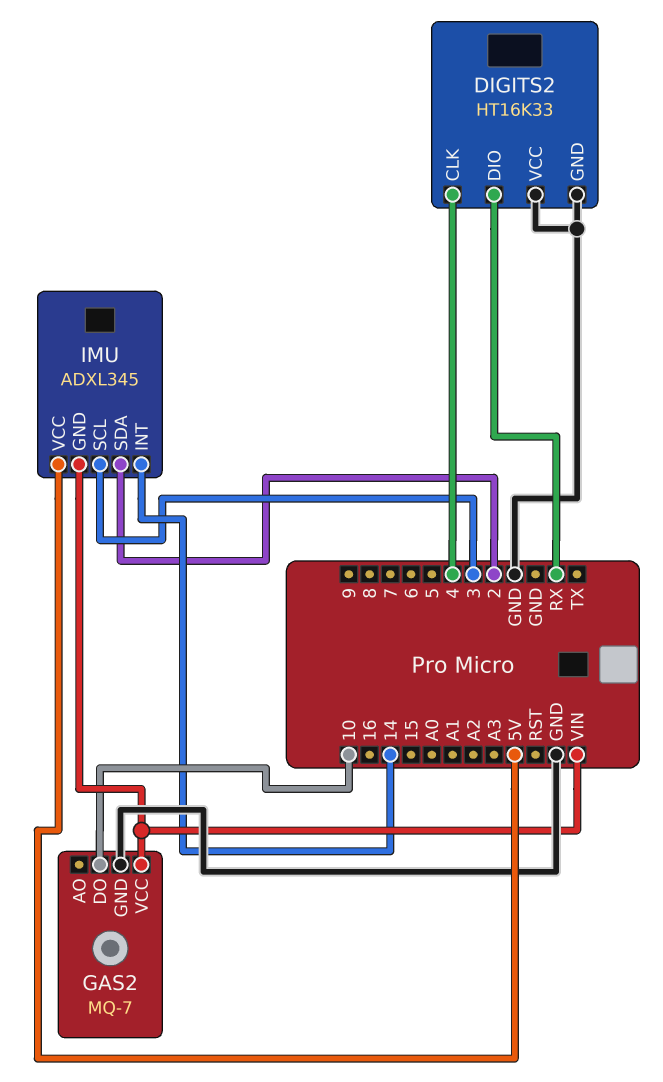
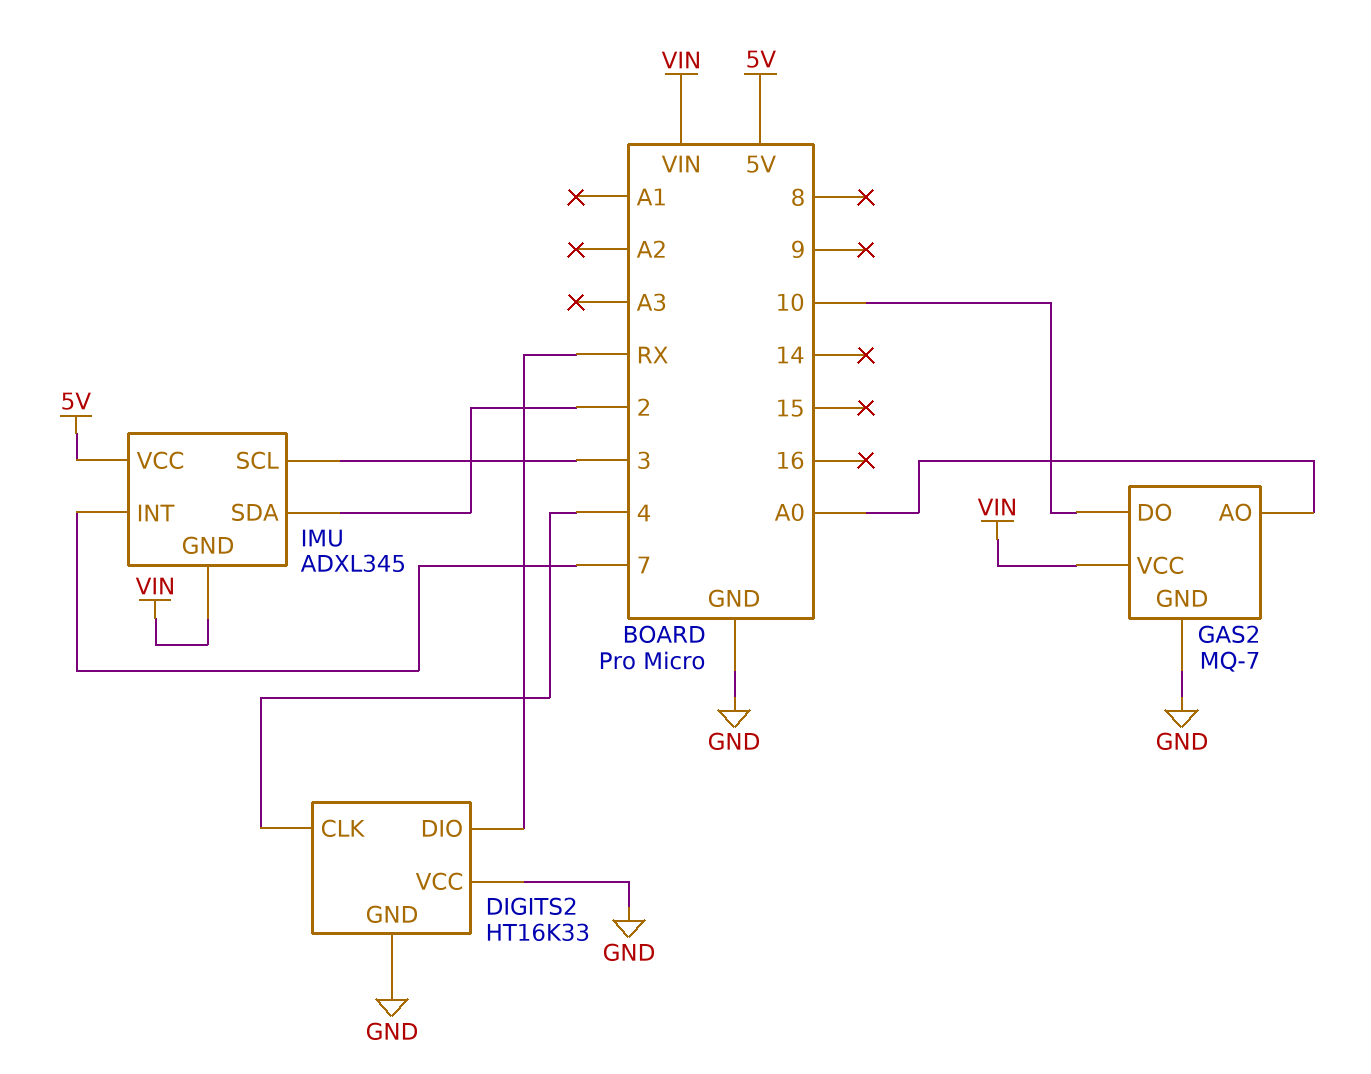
GAS2 pin AO: none -> A0
IMU pin INT: 14 -> 7

